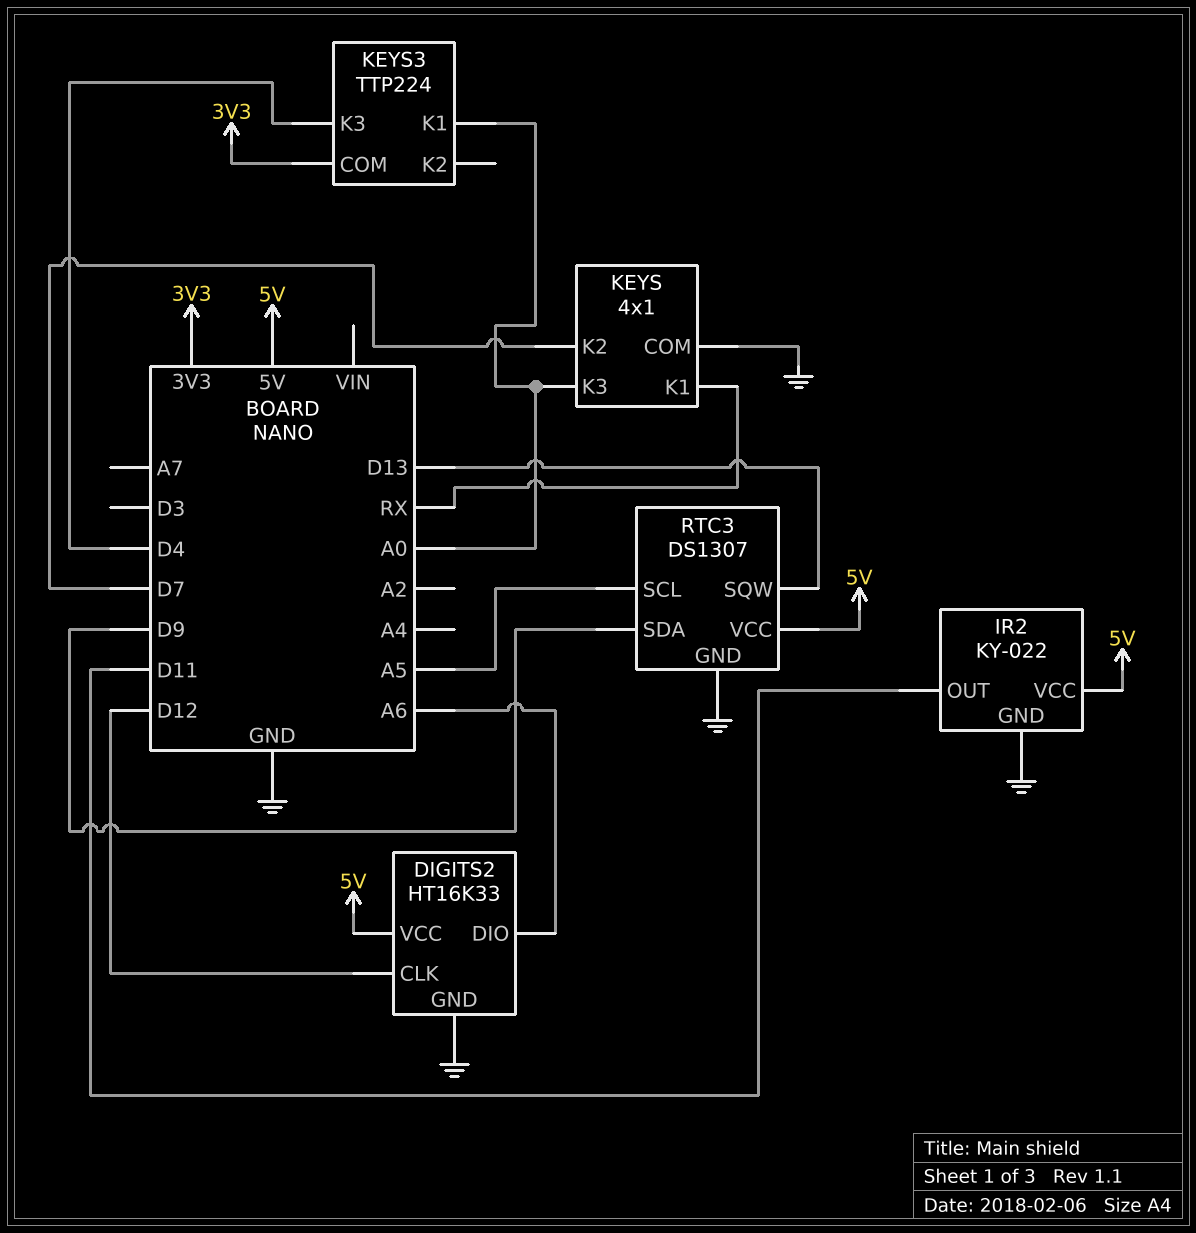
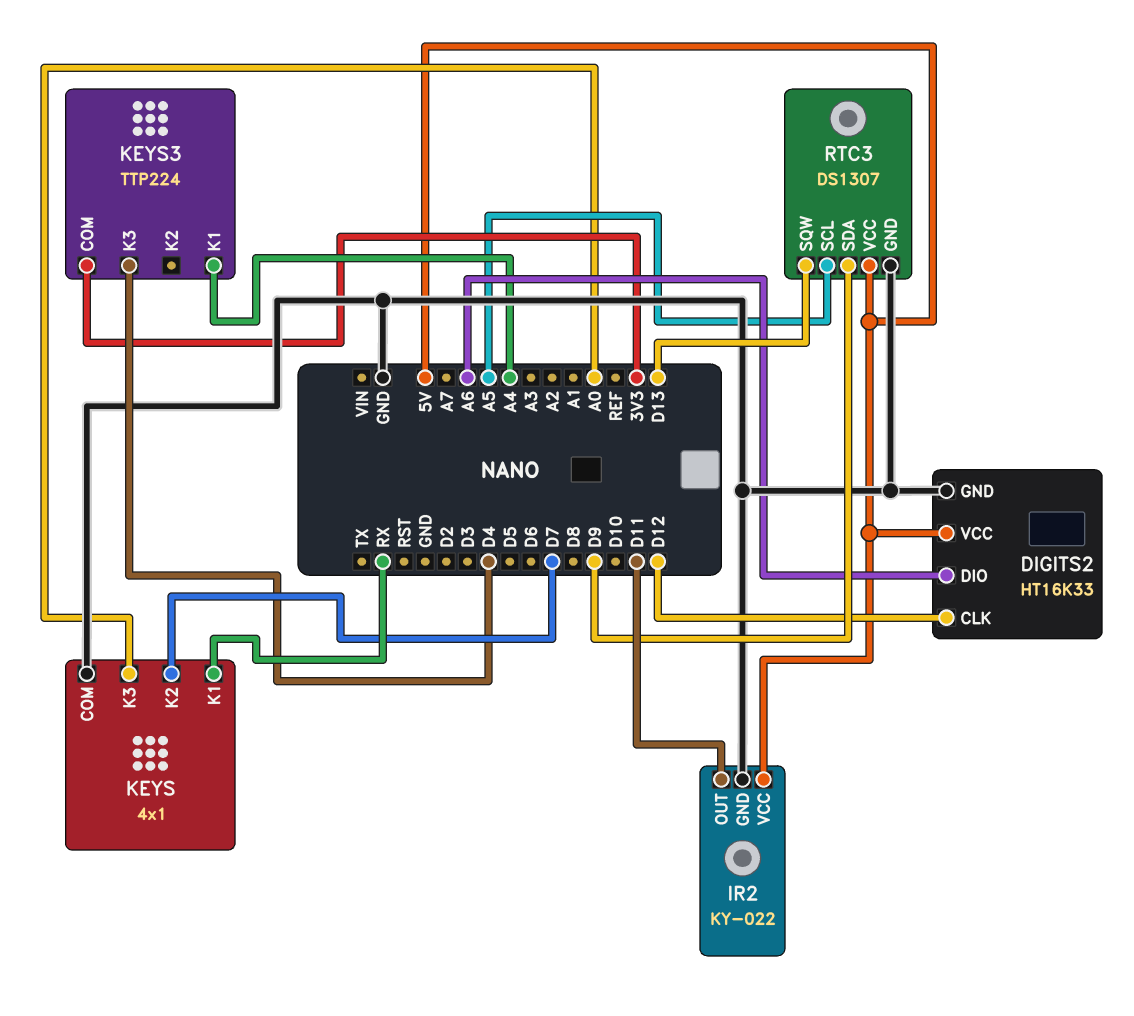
KEYS3 pin K1: A0 -> A4

